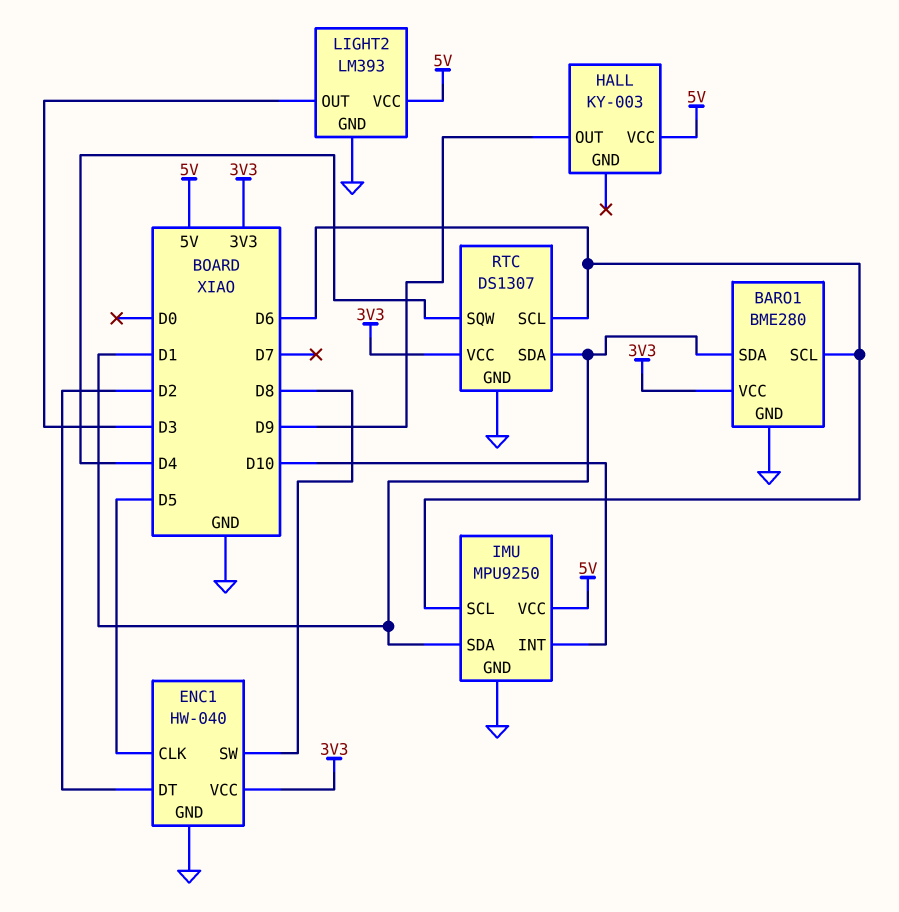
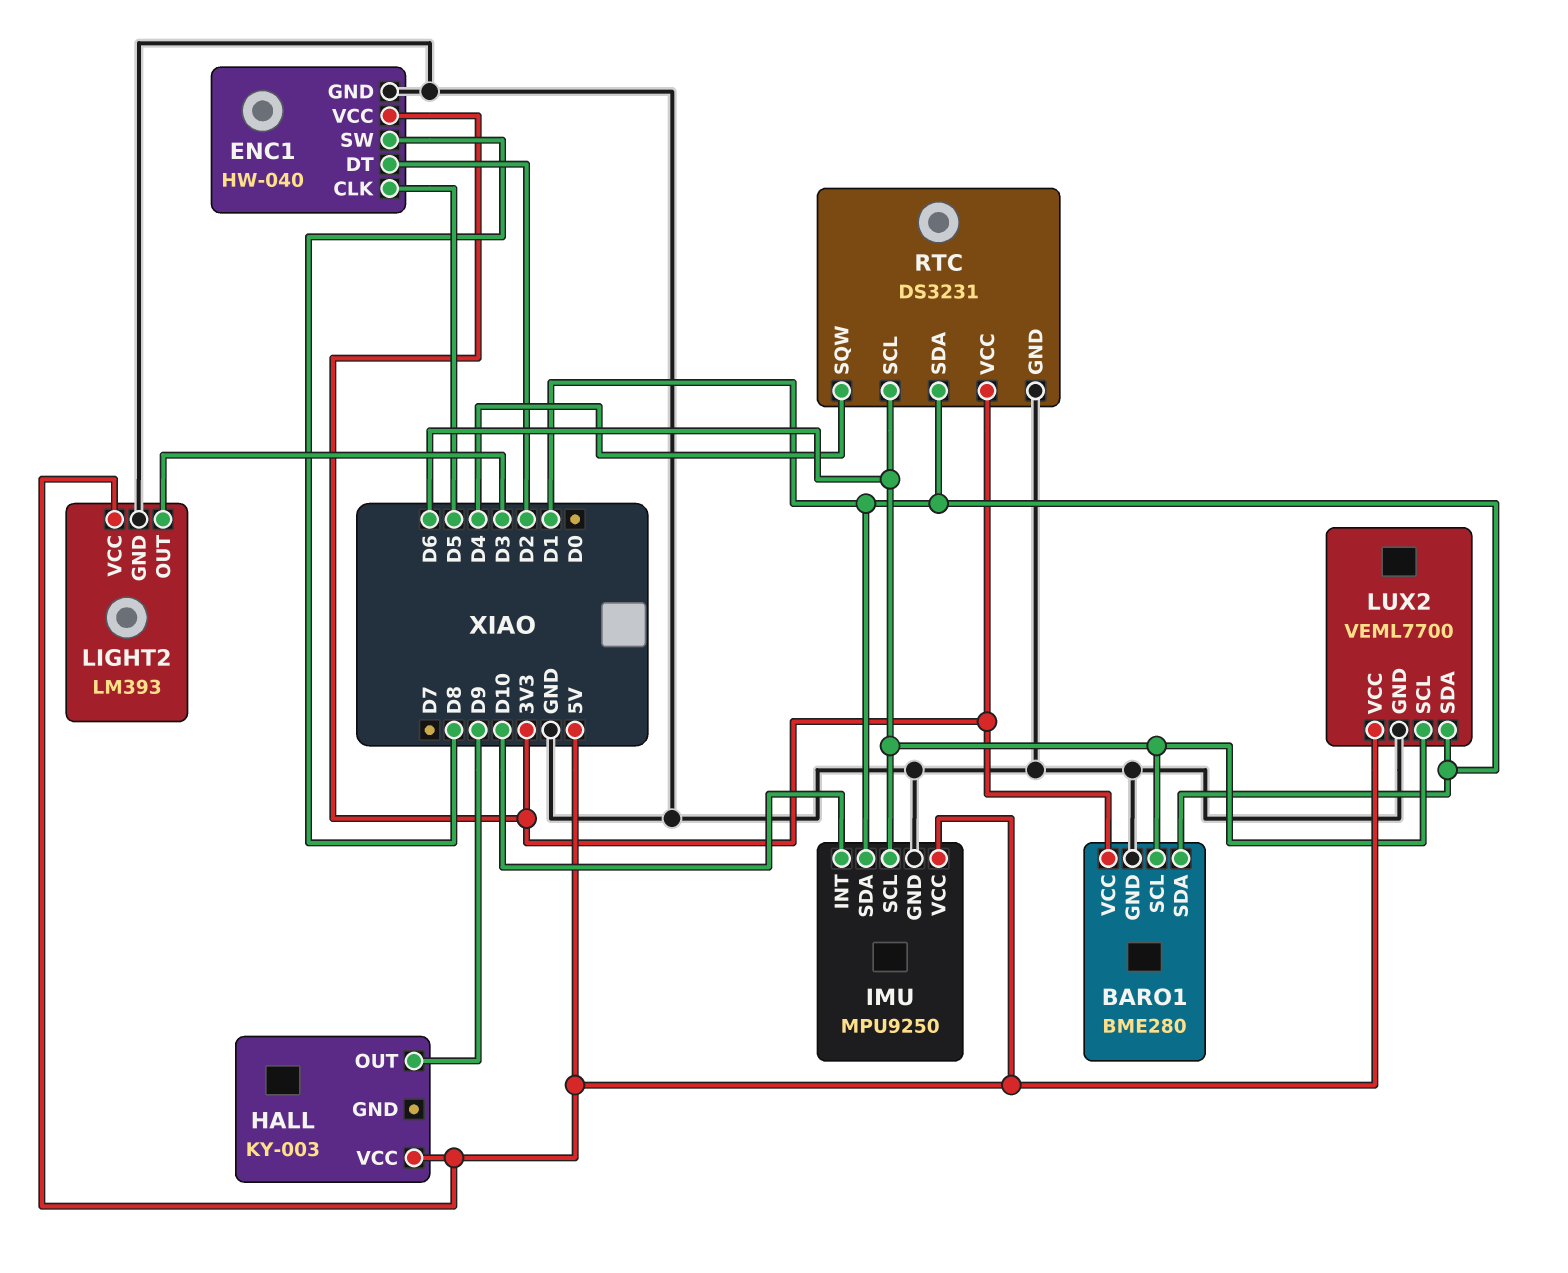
LUX2: none -> VEML7700
LUX2 pin GND: none -> GND
LUX2 pin SCL: none -> D6
LUX2 pin SDA: none -> D1
LUX2 pin VCC: none -> 5V
RTC: DS1307 -> DS3231

